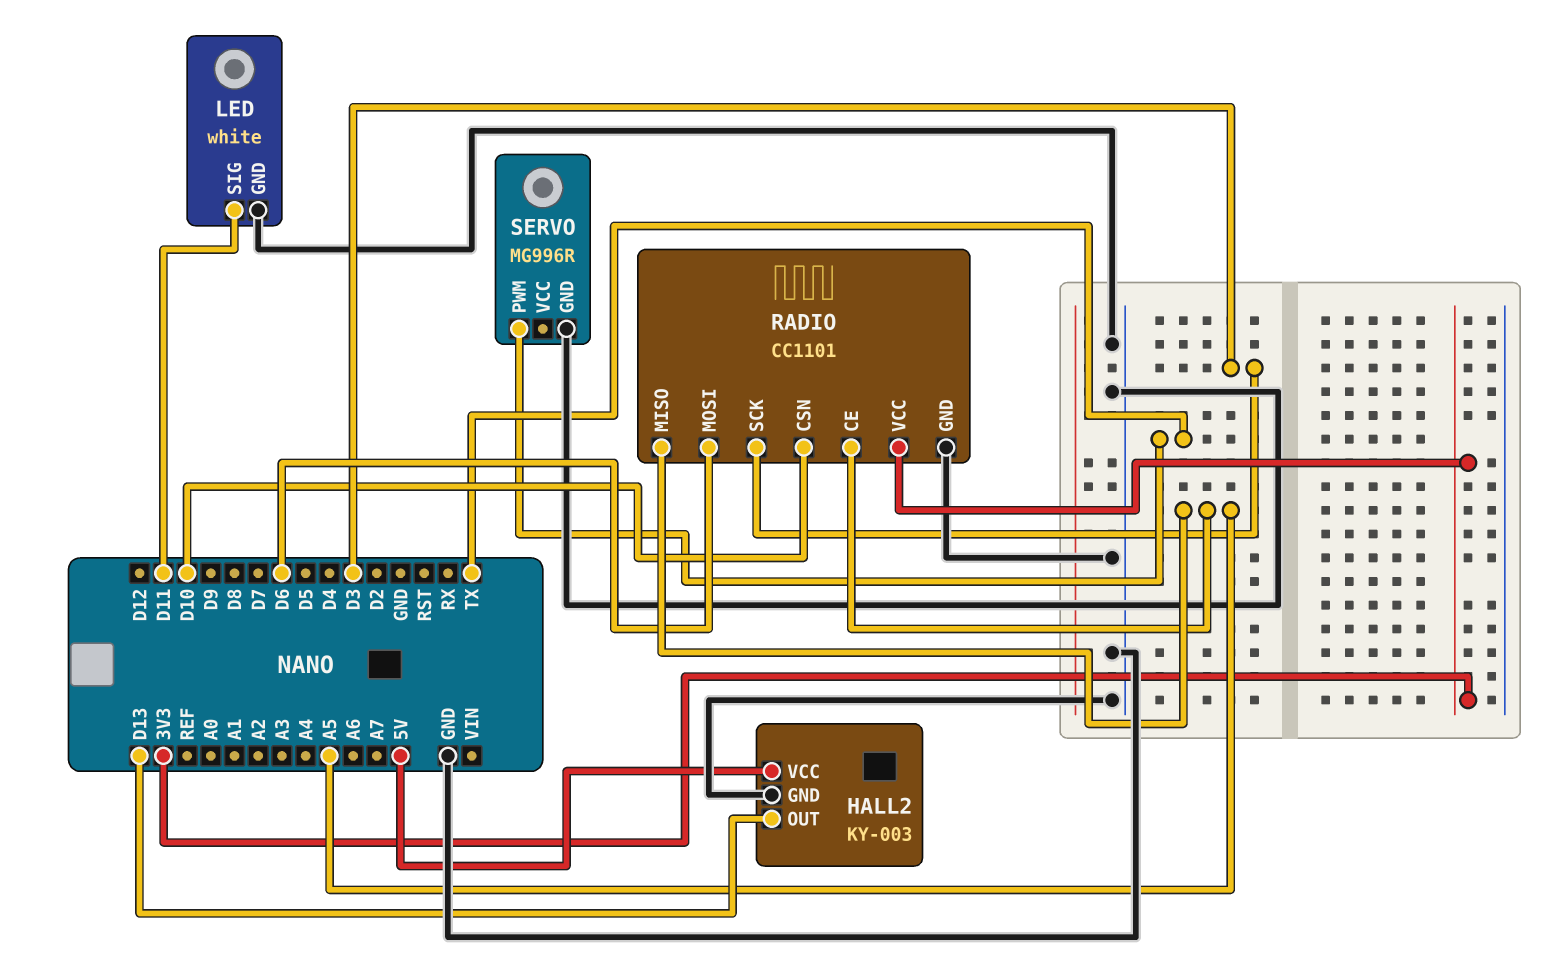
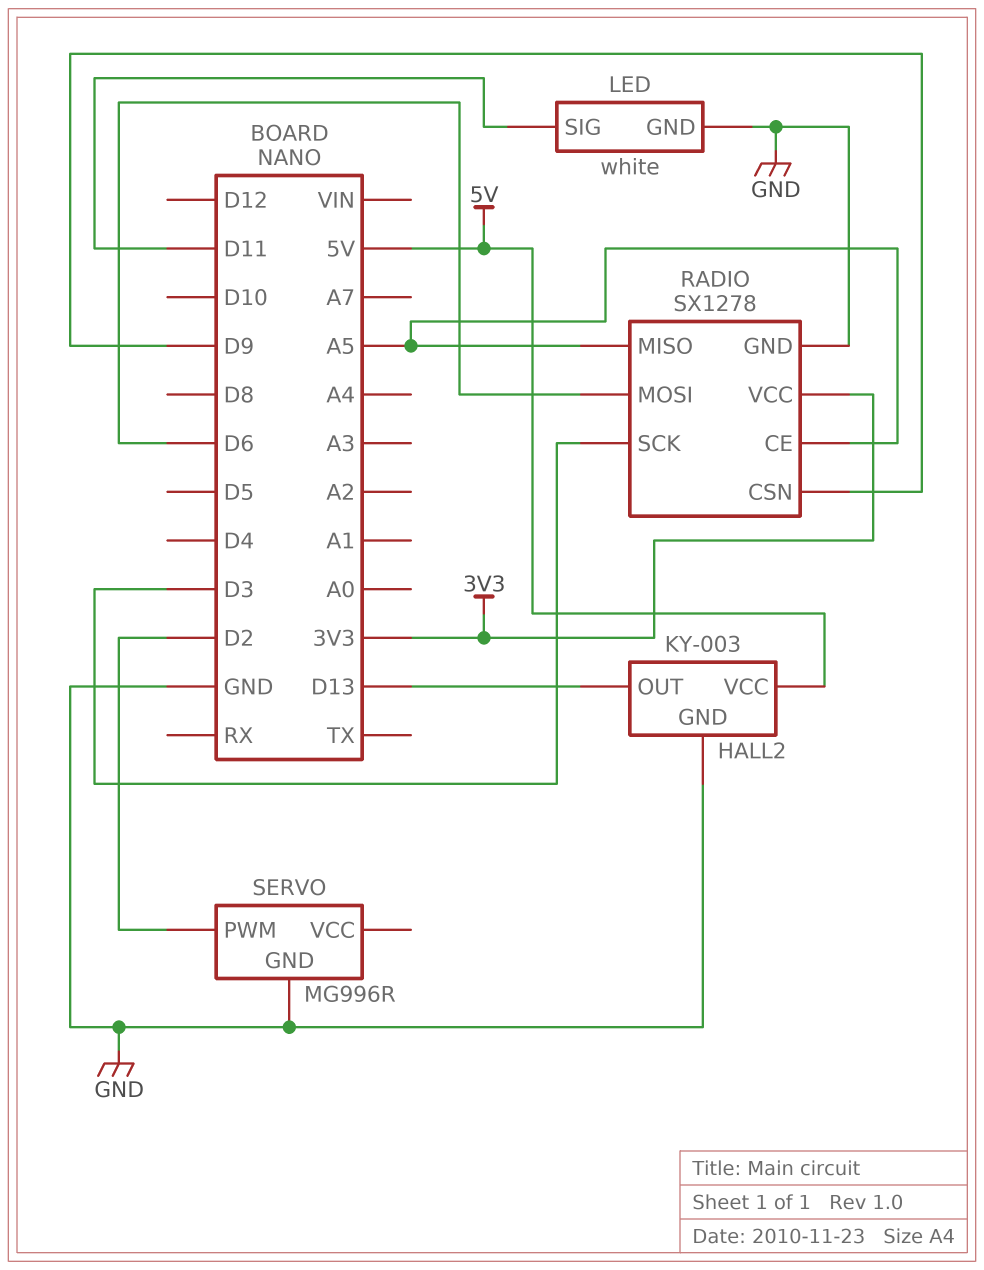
RADIO: CC1101 -> SX1278
RADIO pin CSN: D10 -> D9
SERVO pin PWM: TX -> D2

